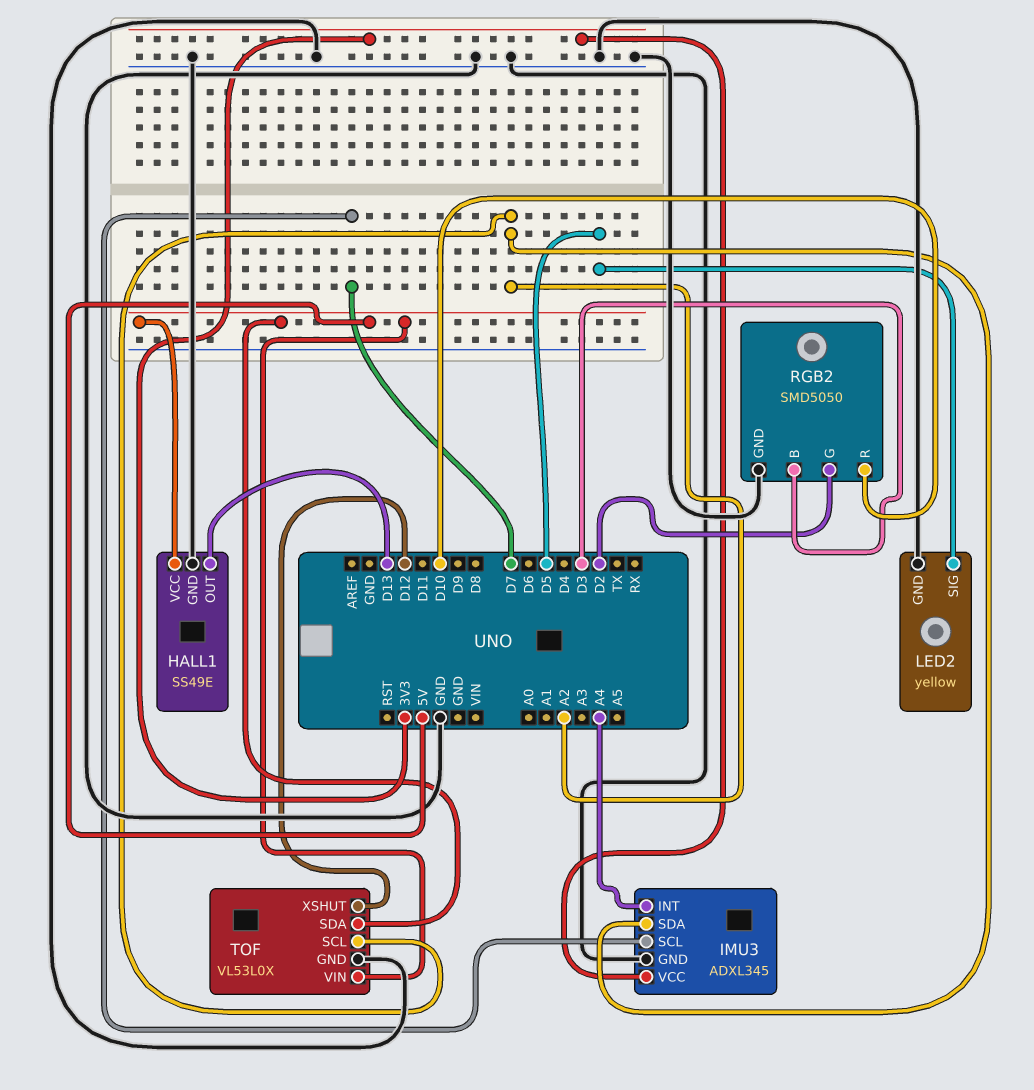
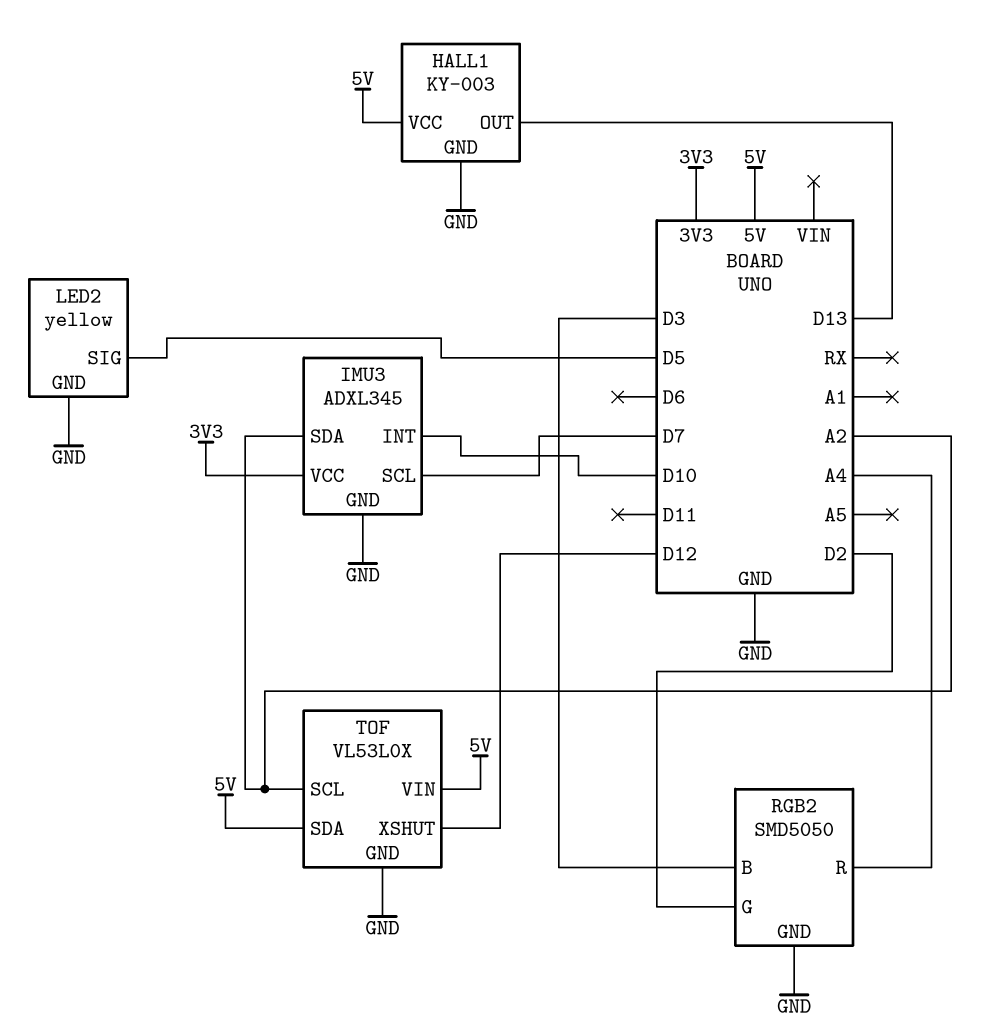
HALL1: SS49E -> KY-003
IMU3 pin INT: A4 -> D10
RGB2 pin R: D10 -> A4

